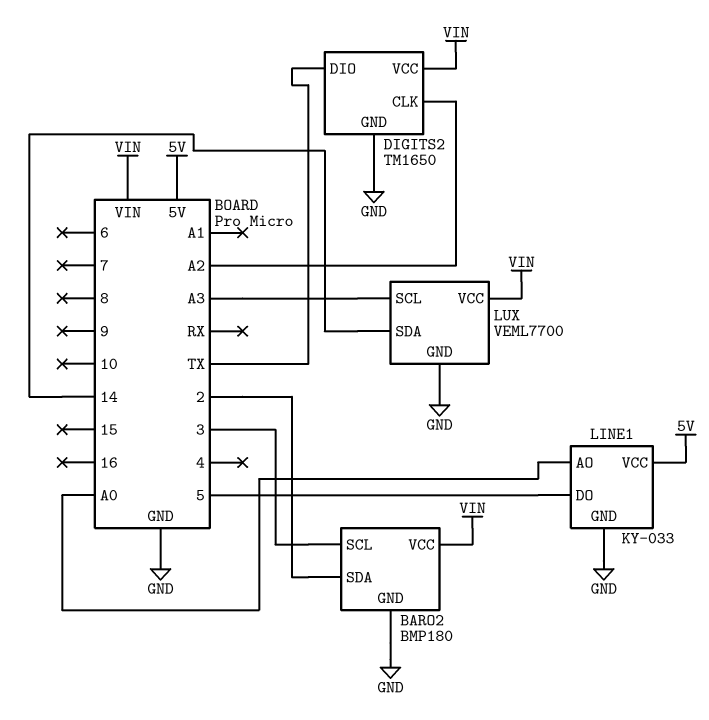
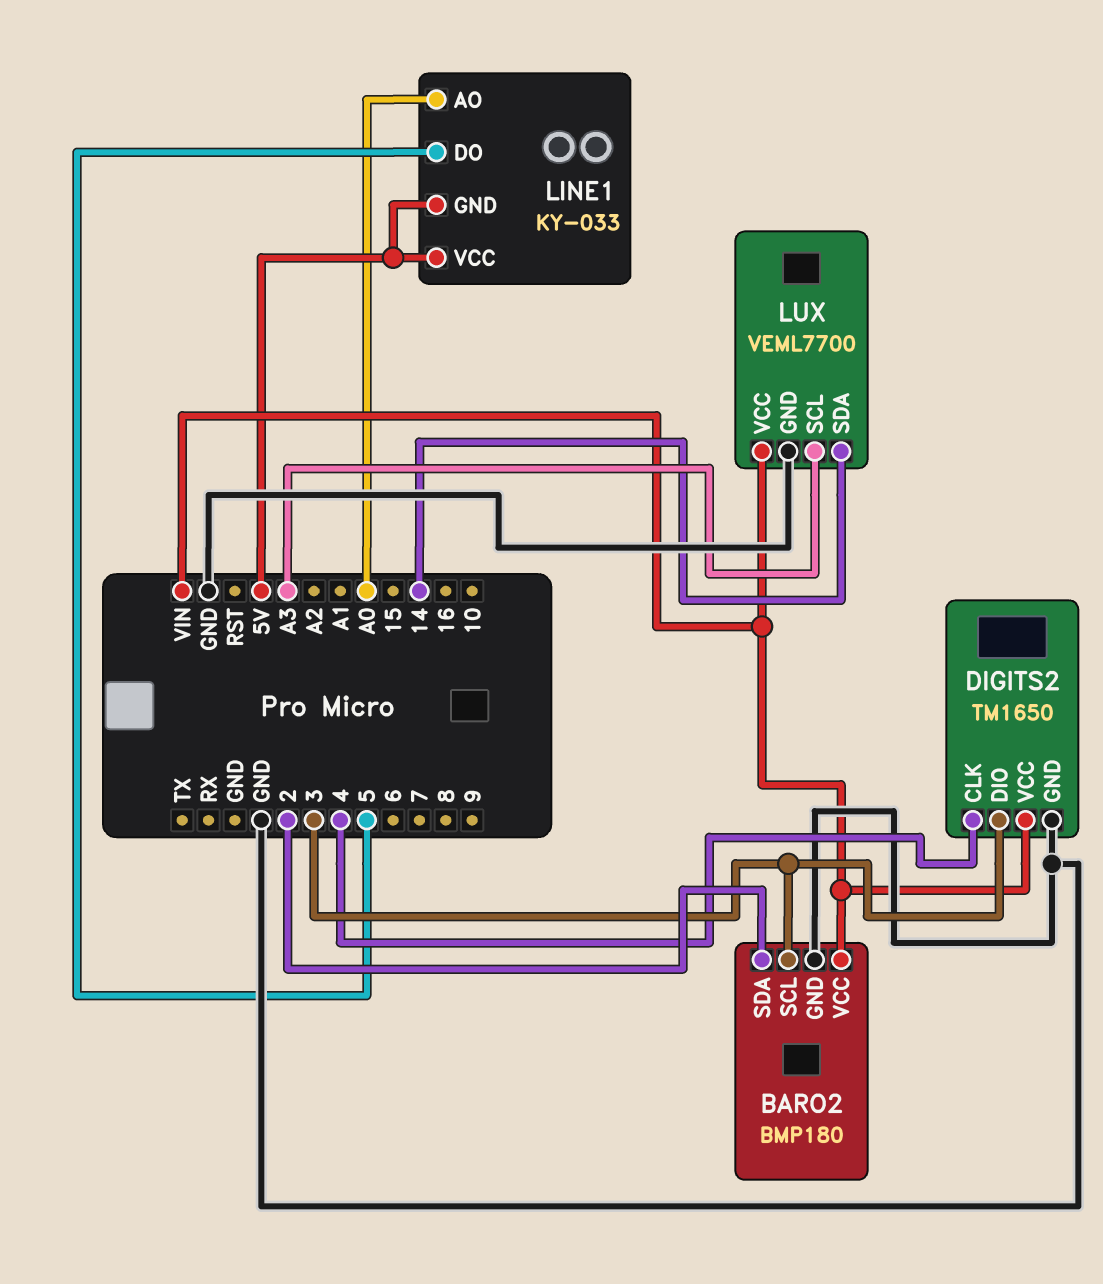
DIGITS2 pin CLK: A2 -> 4
DIGITS2 pin DIO: TX -> 3
LINE1 pin GND: GND -> 5V

